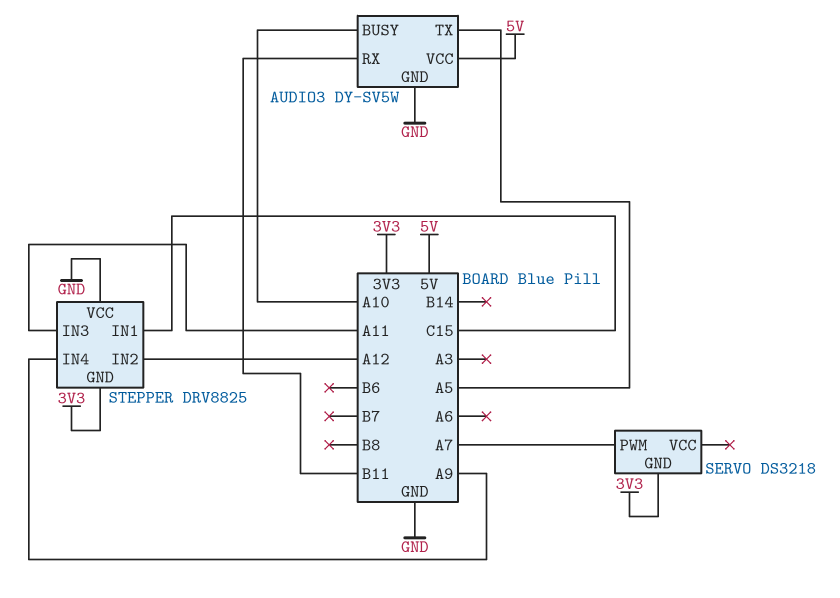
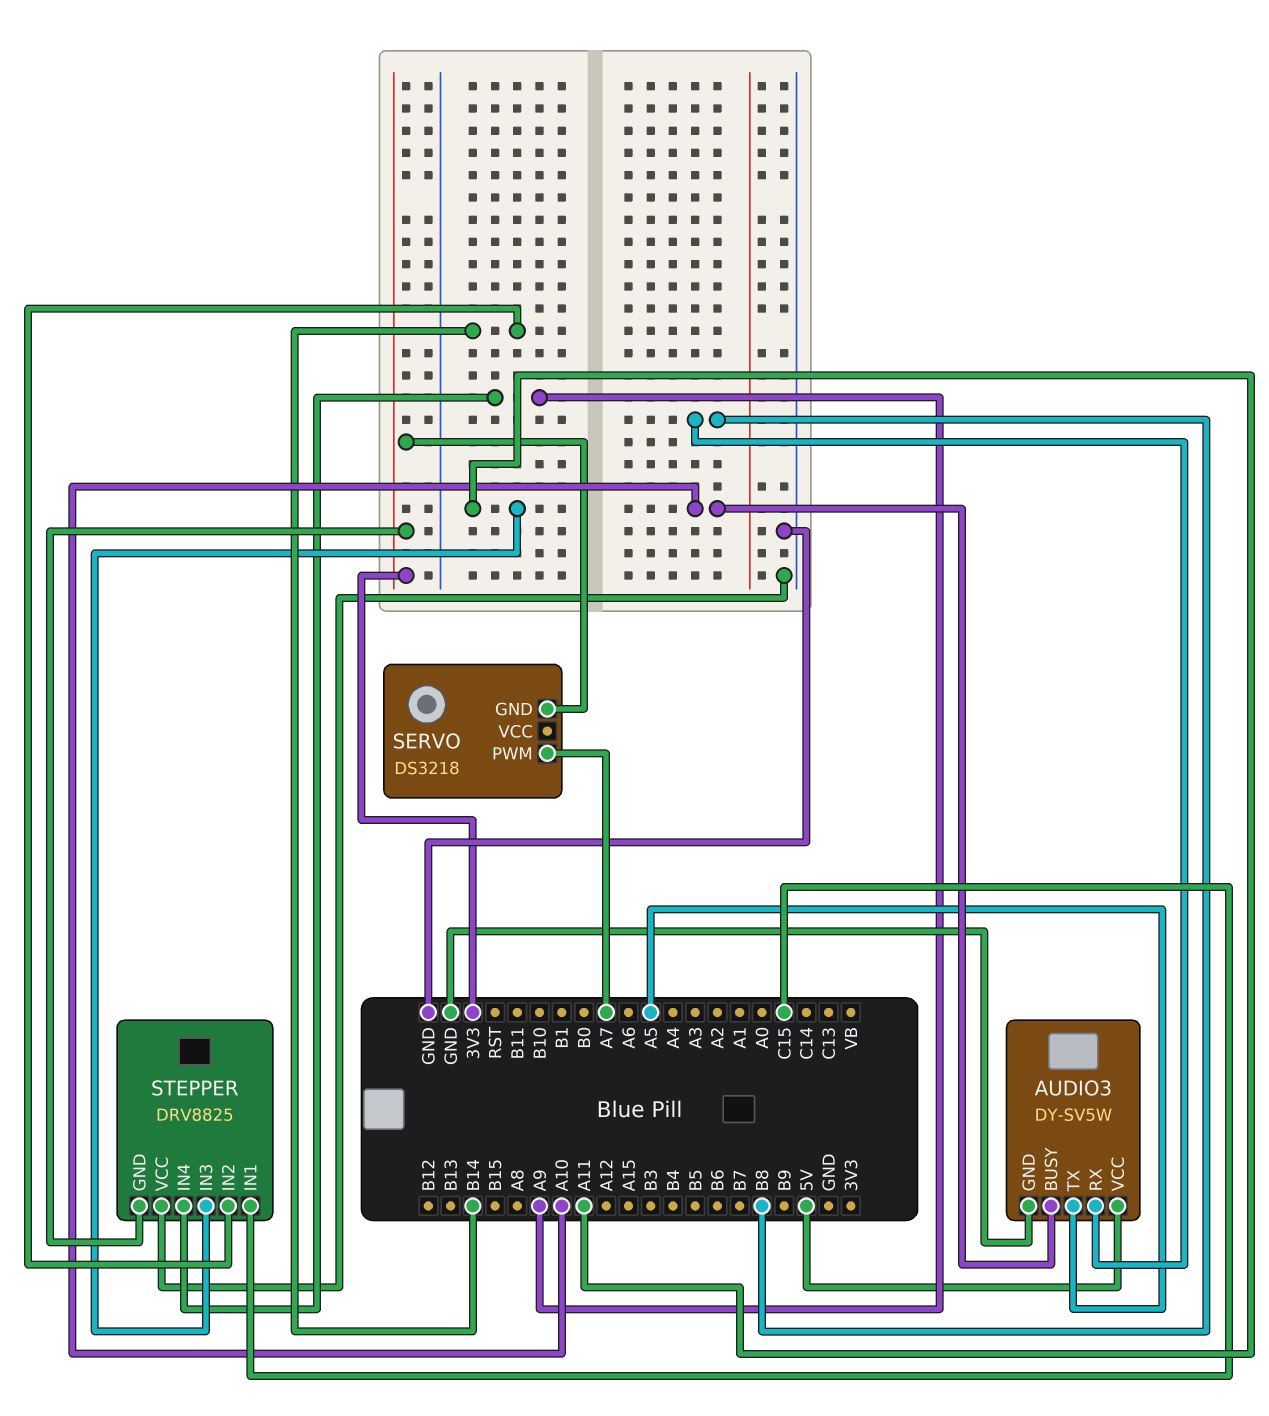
AUDIO3 pin RX: B11 -> B8
STEPPER pin IN2: A12 -> B14

